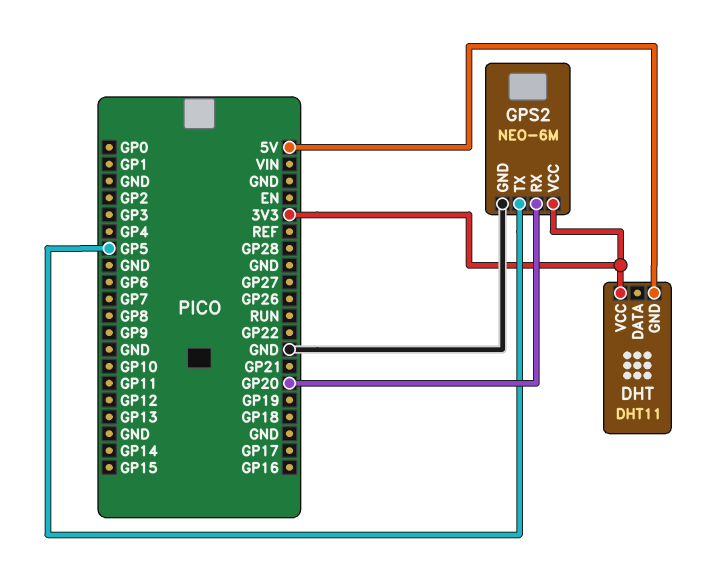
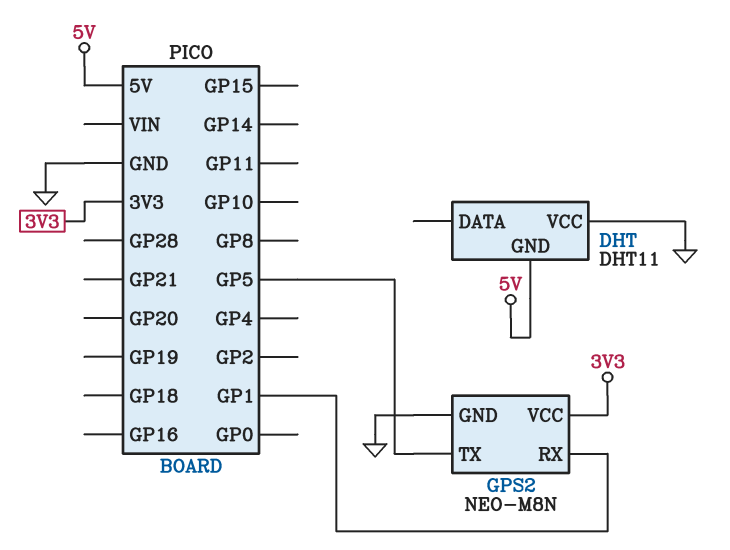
DHT pin VCC: 3V3 -> GND
GPS2: NEO-6M -> NEO-M8N
GPS2 pin RX: GP20 -> GP1

